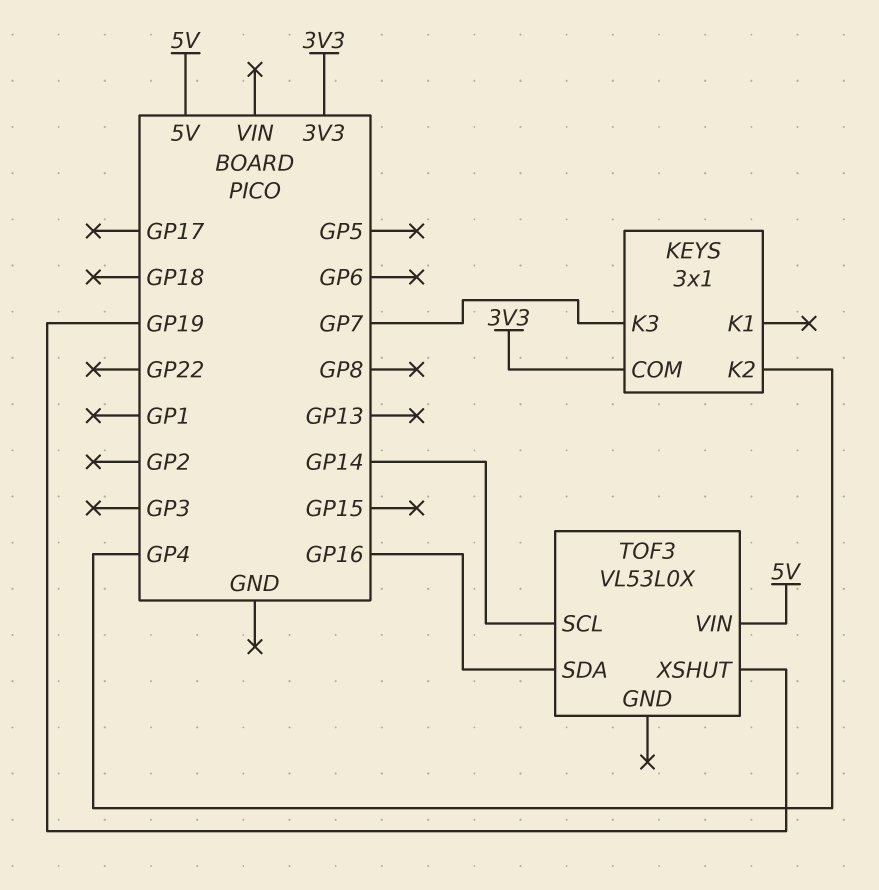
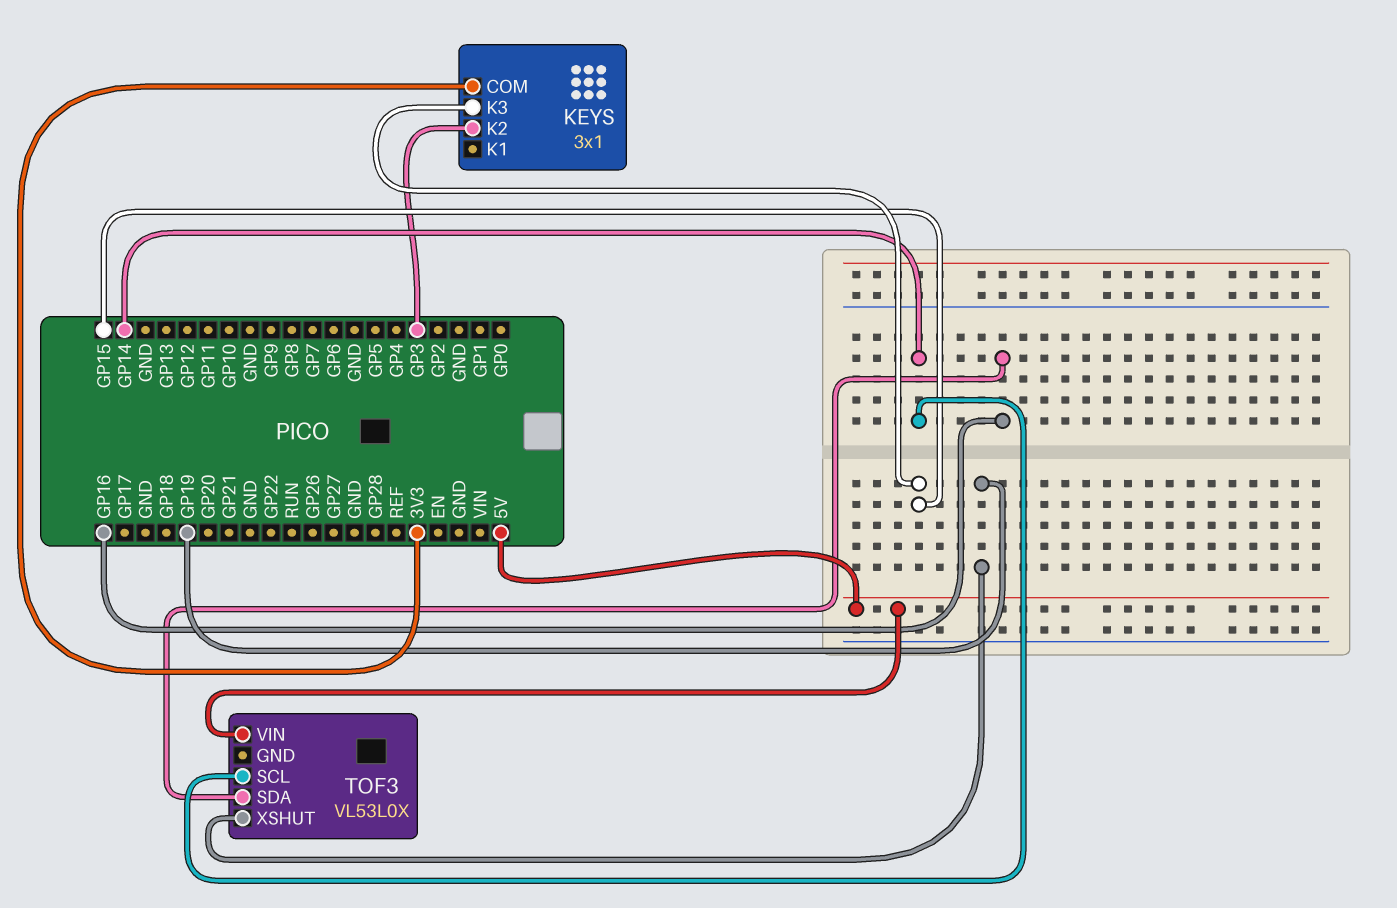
KEYS pin K2: GP4 -> GP3
KEYS pin K3: GP7 -> GP15

